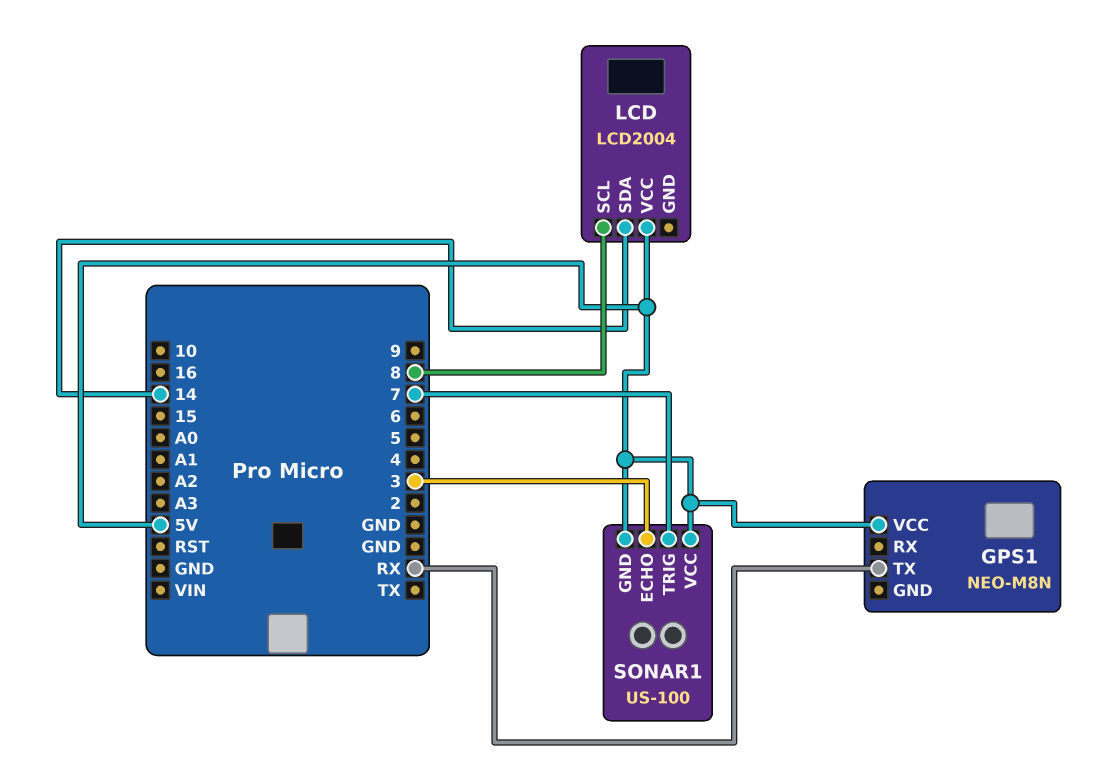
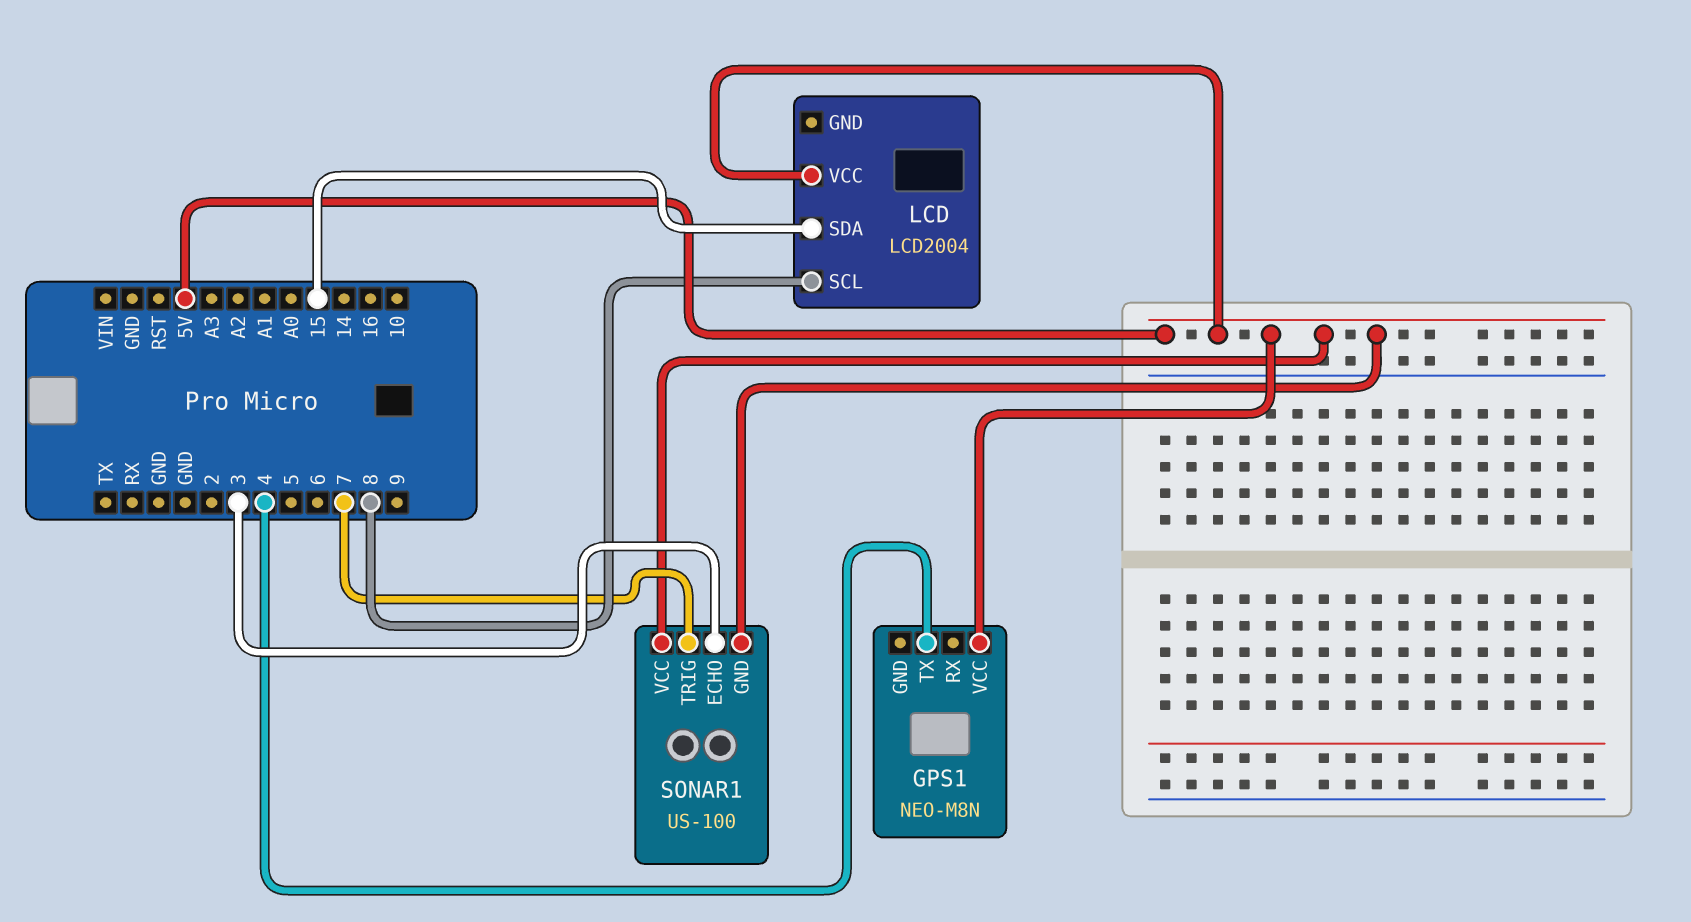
GPS1 pin TX: RX -> 4
LCD pin SDA: 14 -> 15

